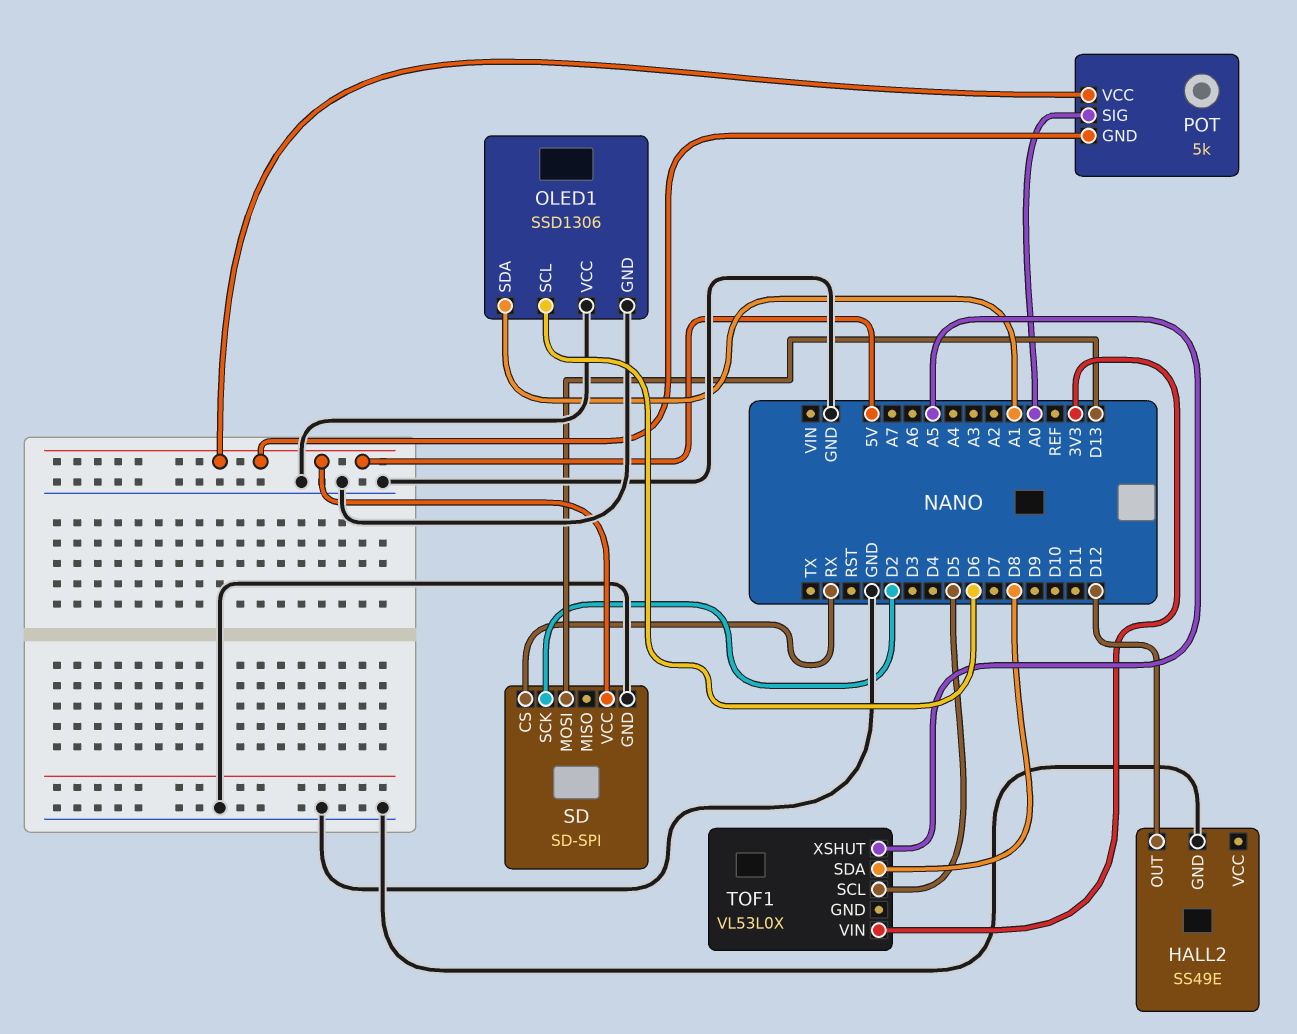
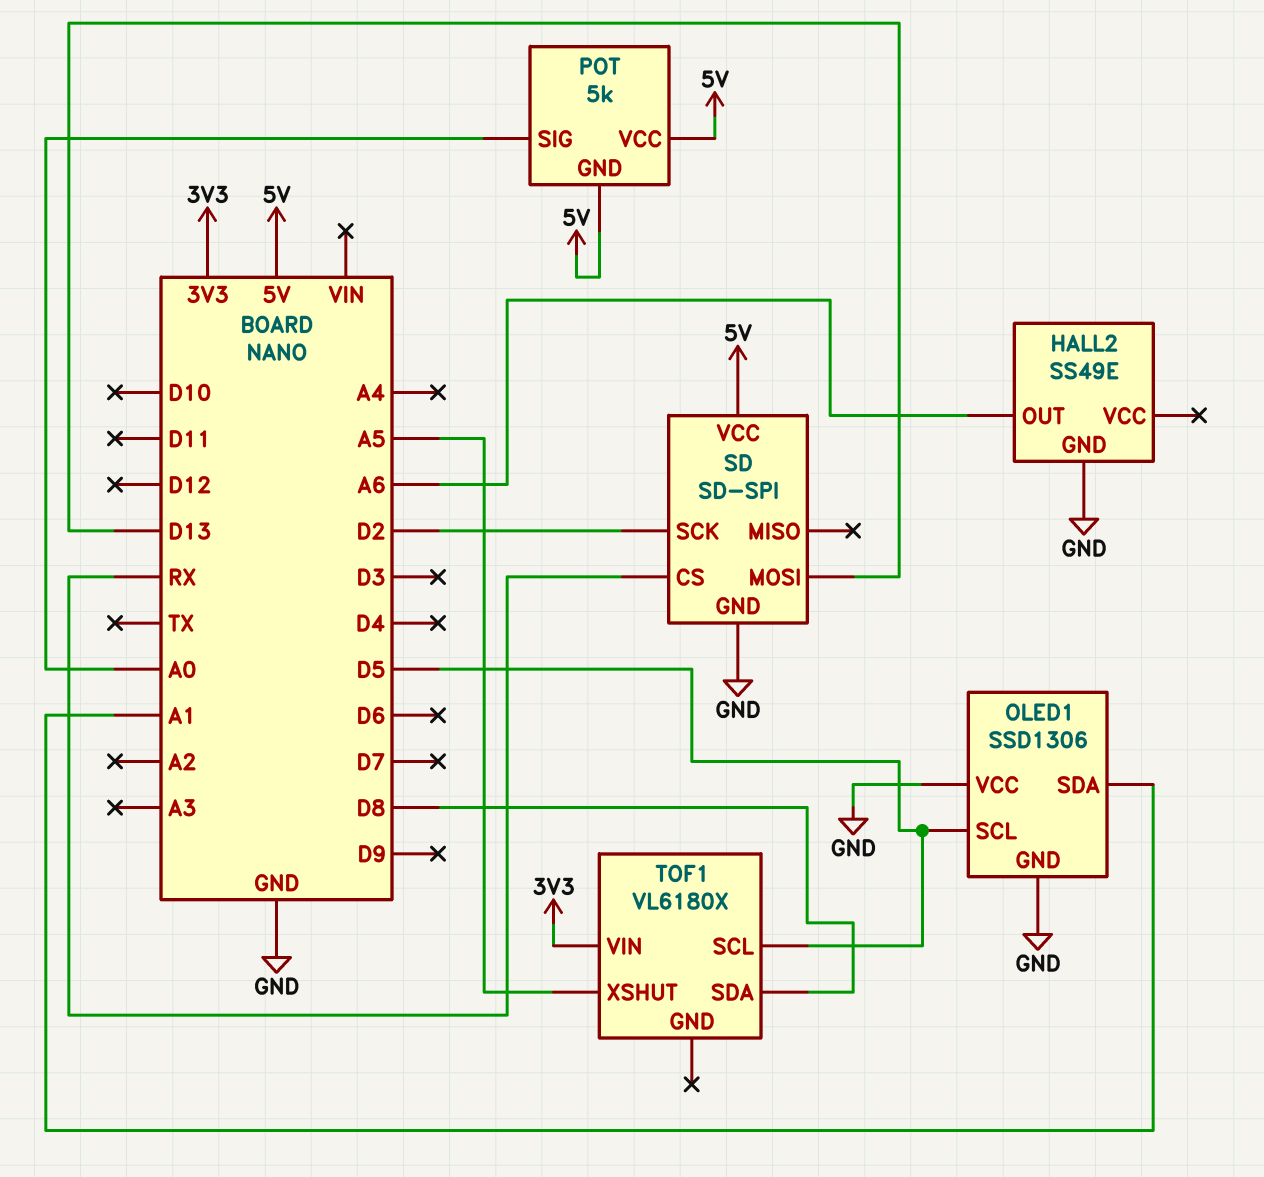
HALL2 pin OUT: D12 -> A6
OLED1 pin SCL: D6 -> D5
TOF1: VL53L0X -> VL6180X

